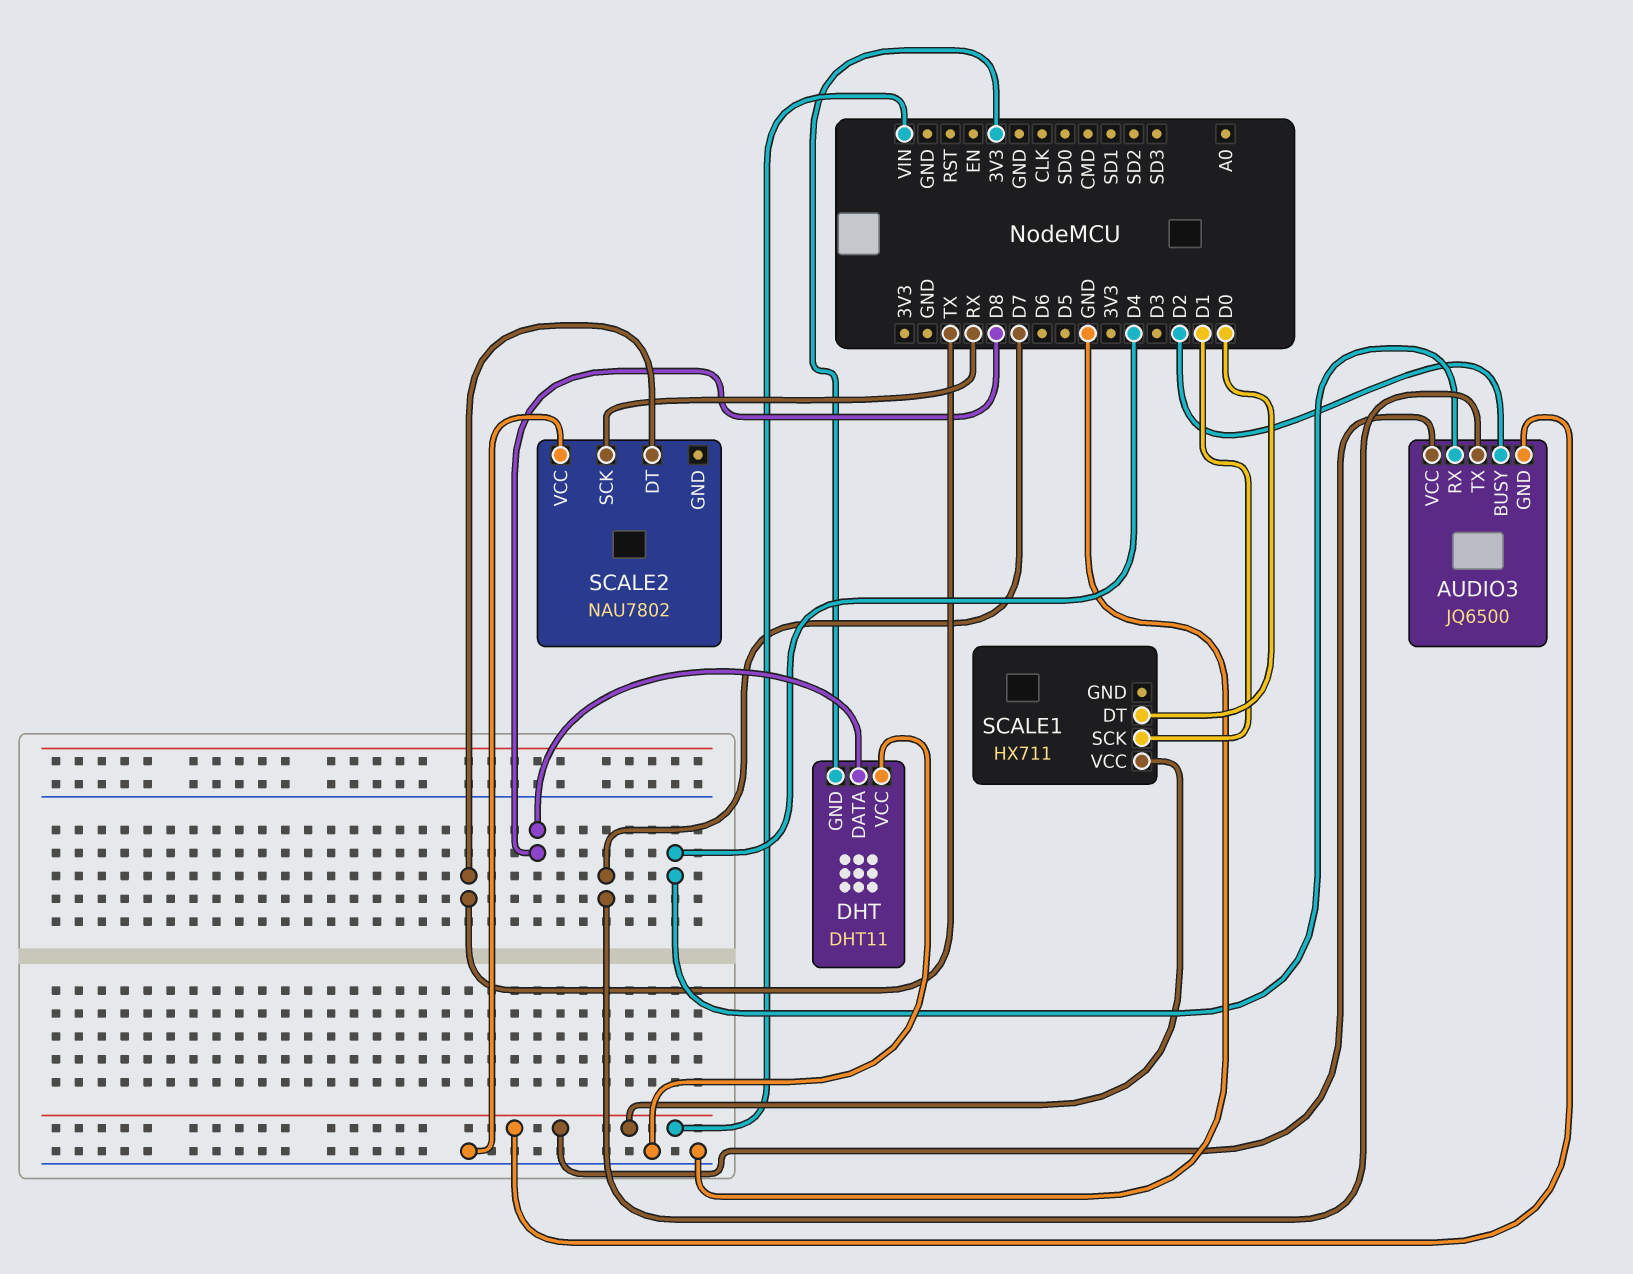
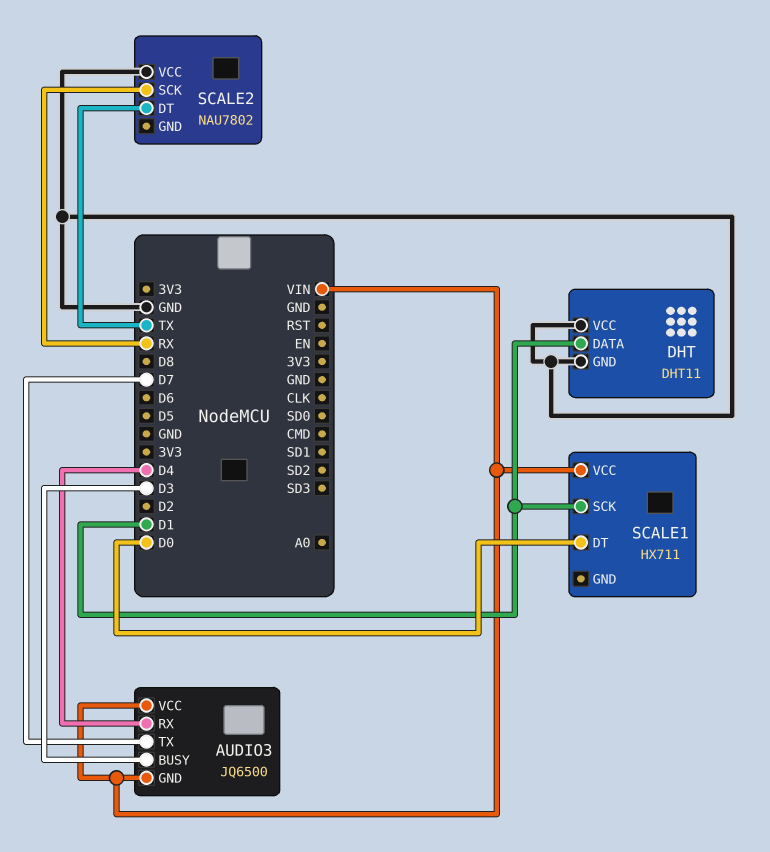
AUDIO3 pin BUSY: D2 -> D3
DHT pin DATA: D8 -> D1
DHT pin GND: 3V3 -> GND

